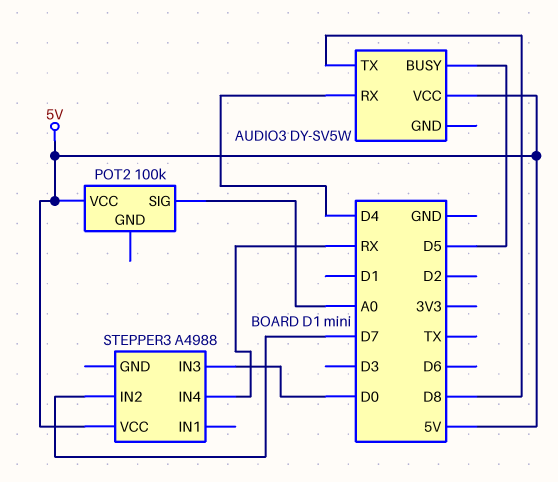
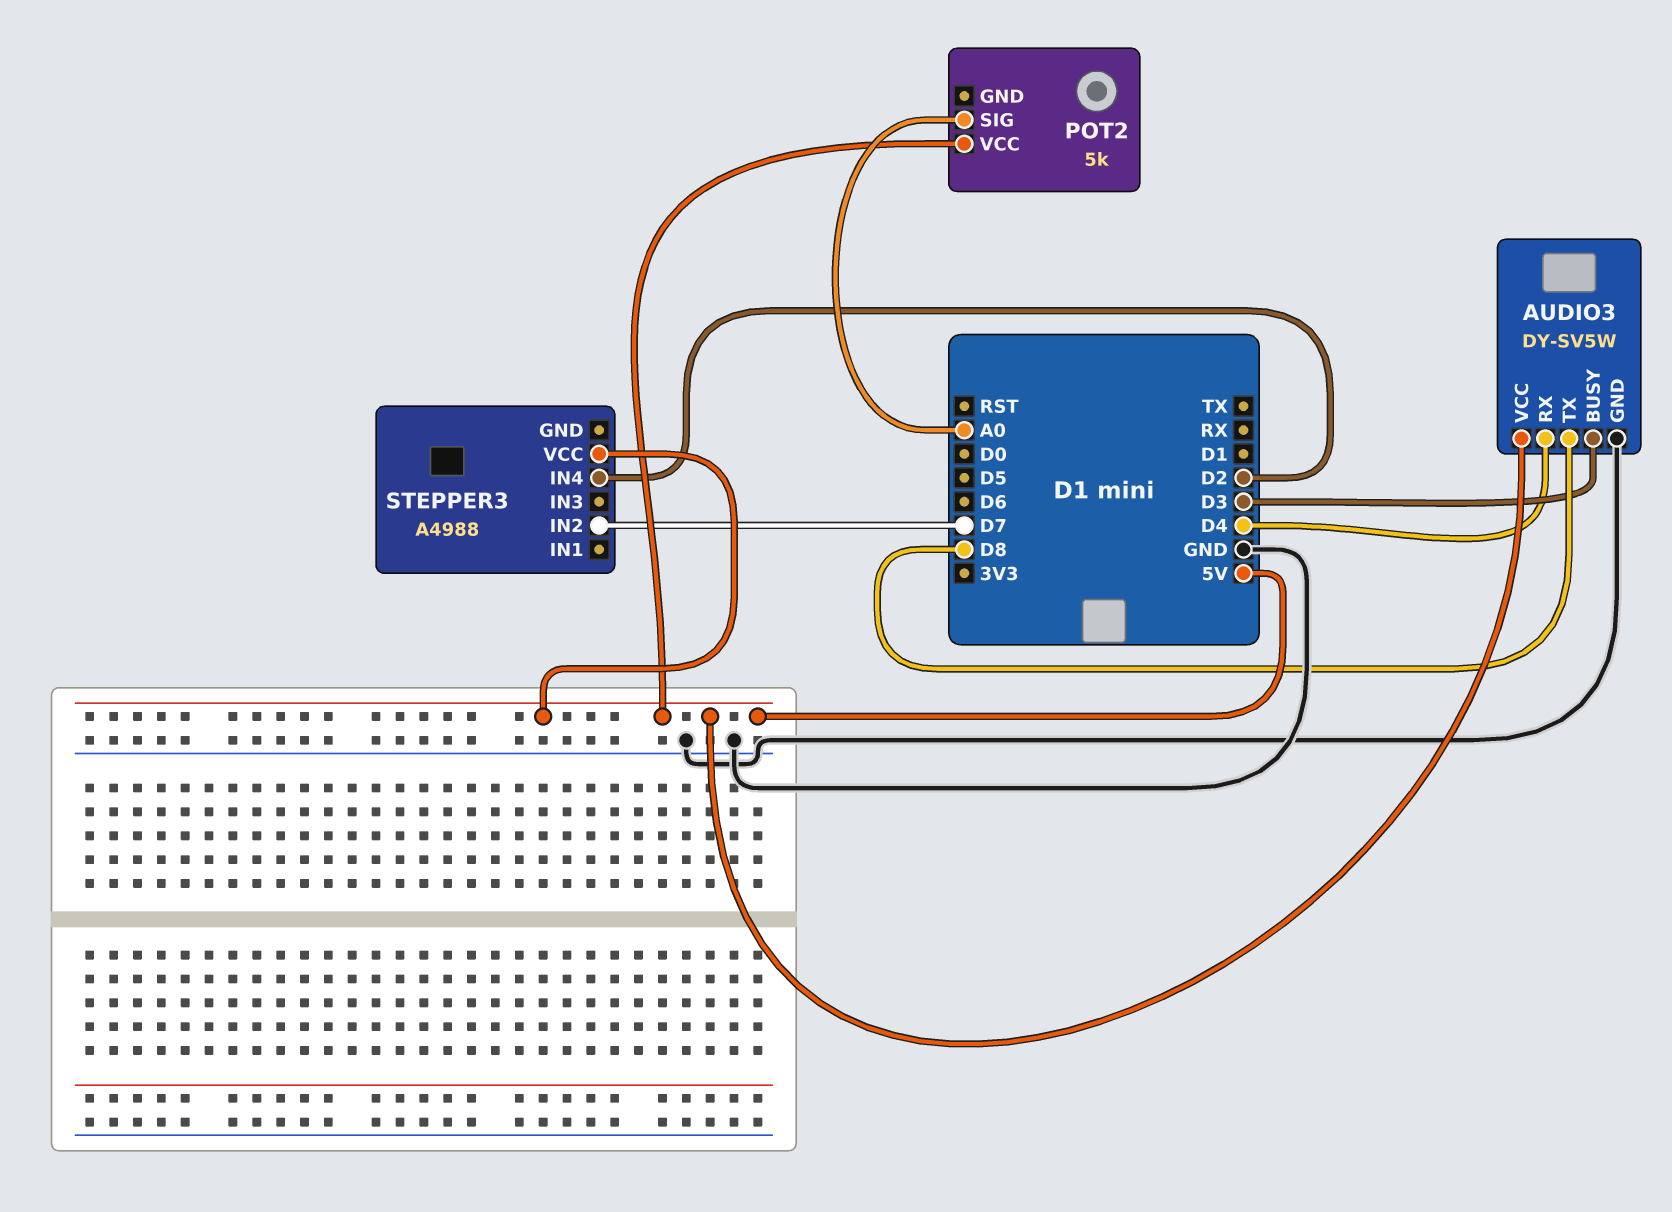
AUDIO3 pin BUSY: D5 -> D3
AUDIO3 pin GND: none -> GND
POT2: 100k -> 5k
STEPPER3 pin IN3: D0 -> none
STEPPER3 pin IN4: RX -> D2

